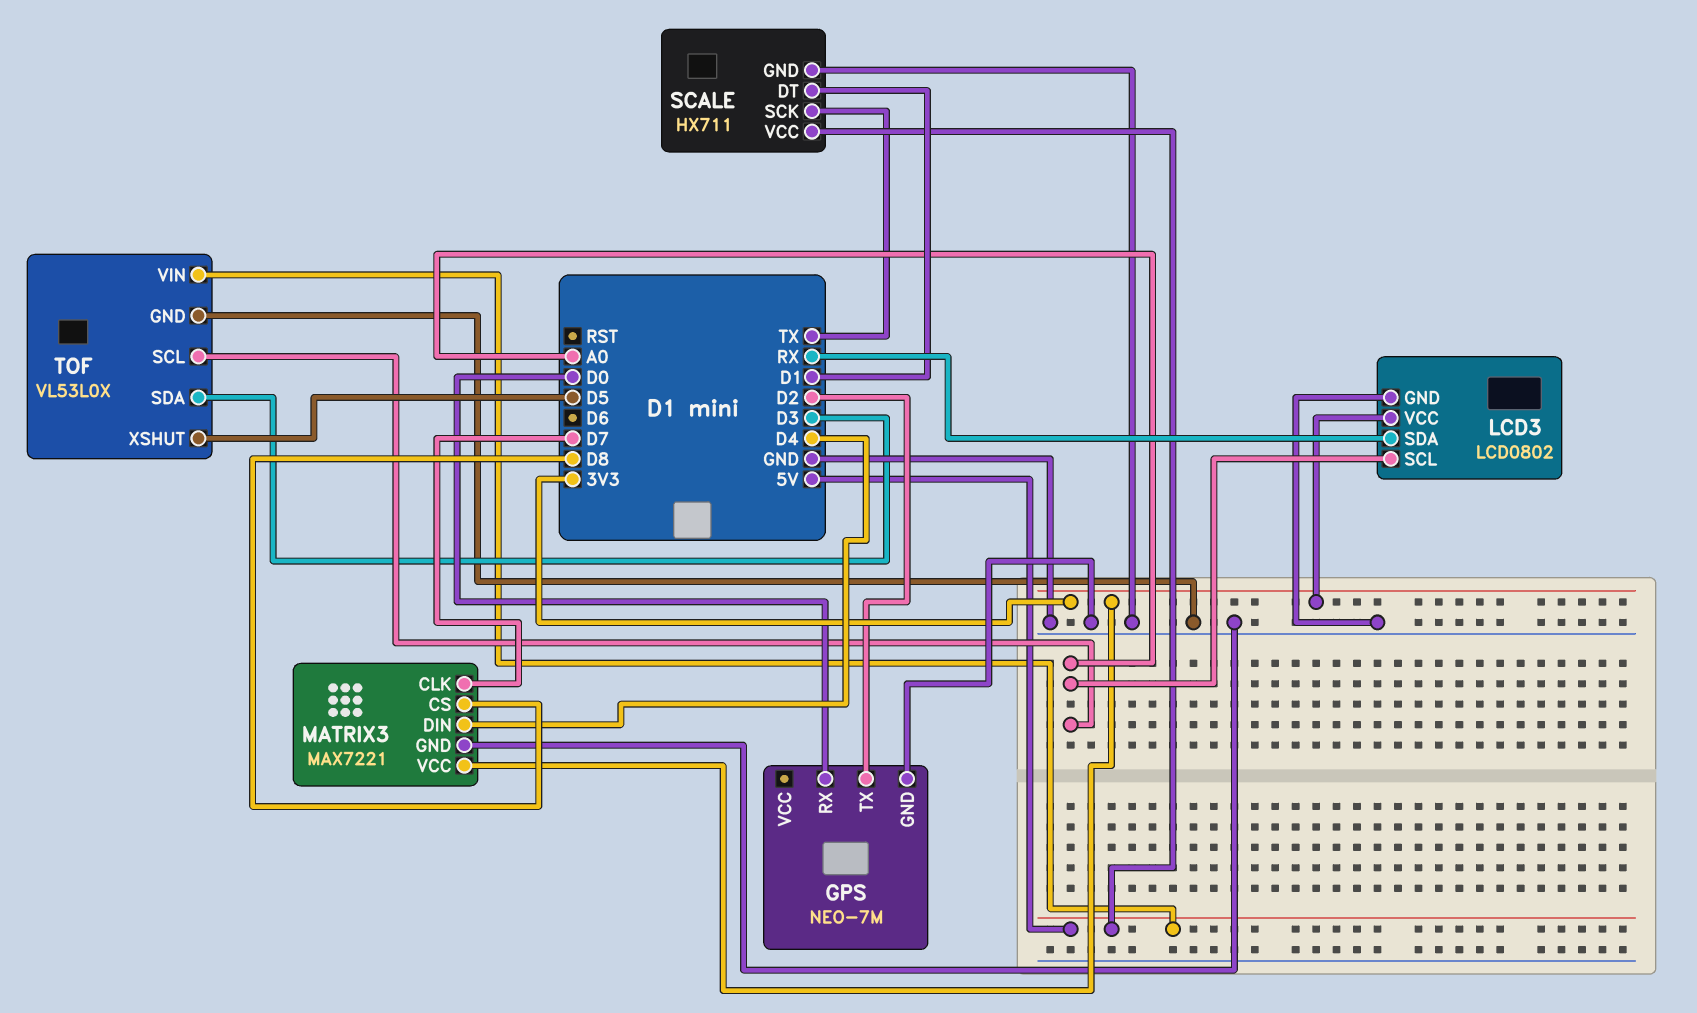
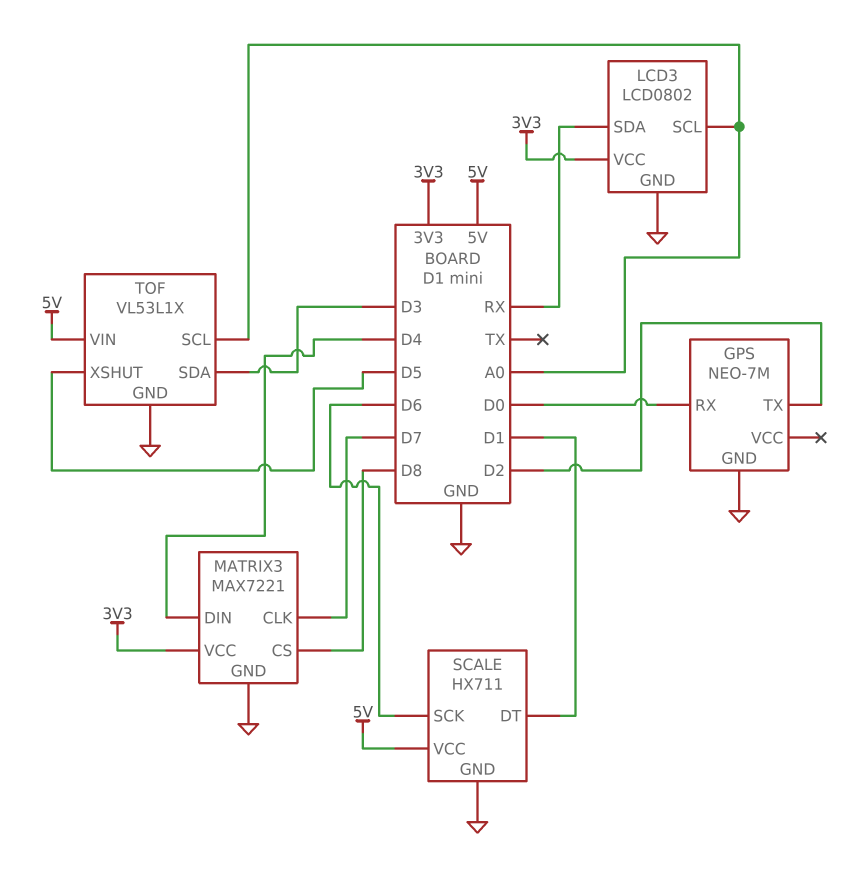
SCALE pin SCK: TX -> D6
TOF: VL53L0X -> VL53L1X

